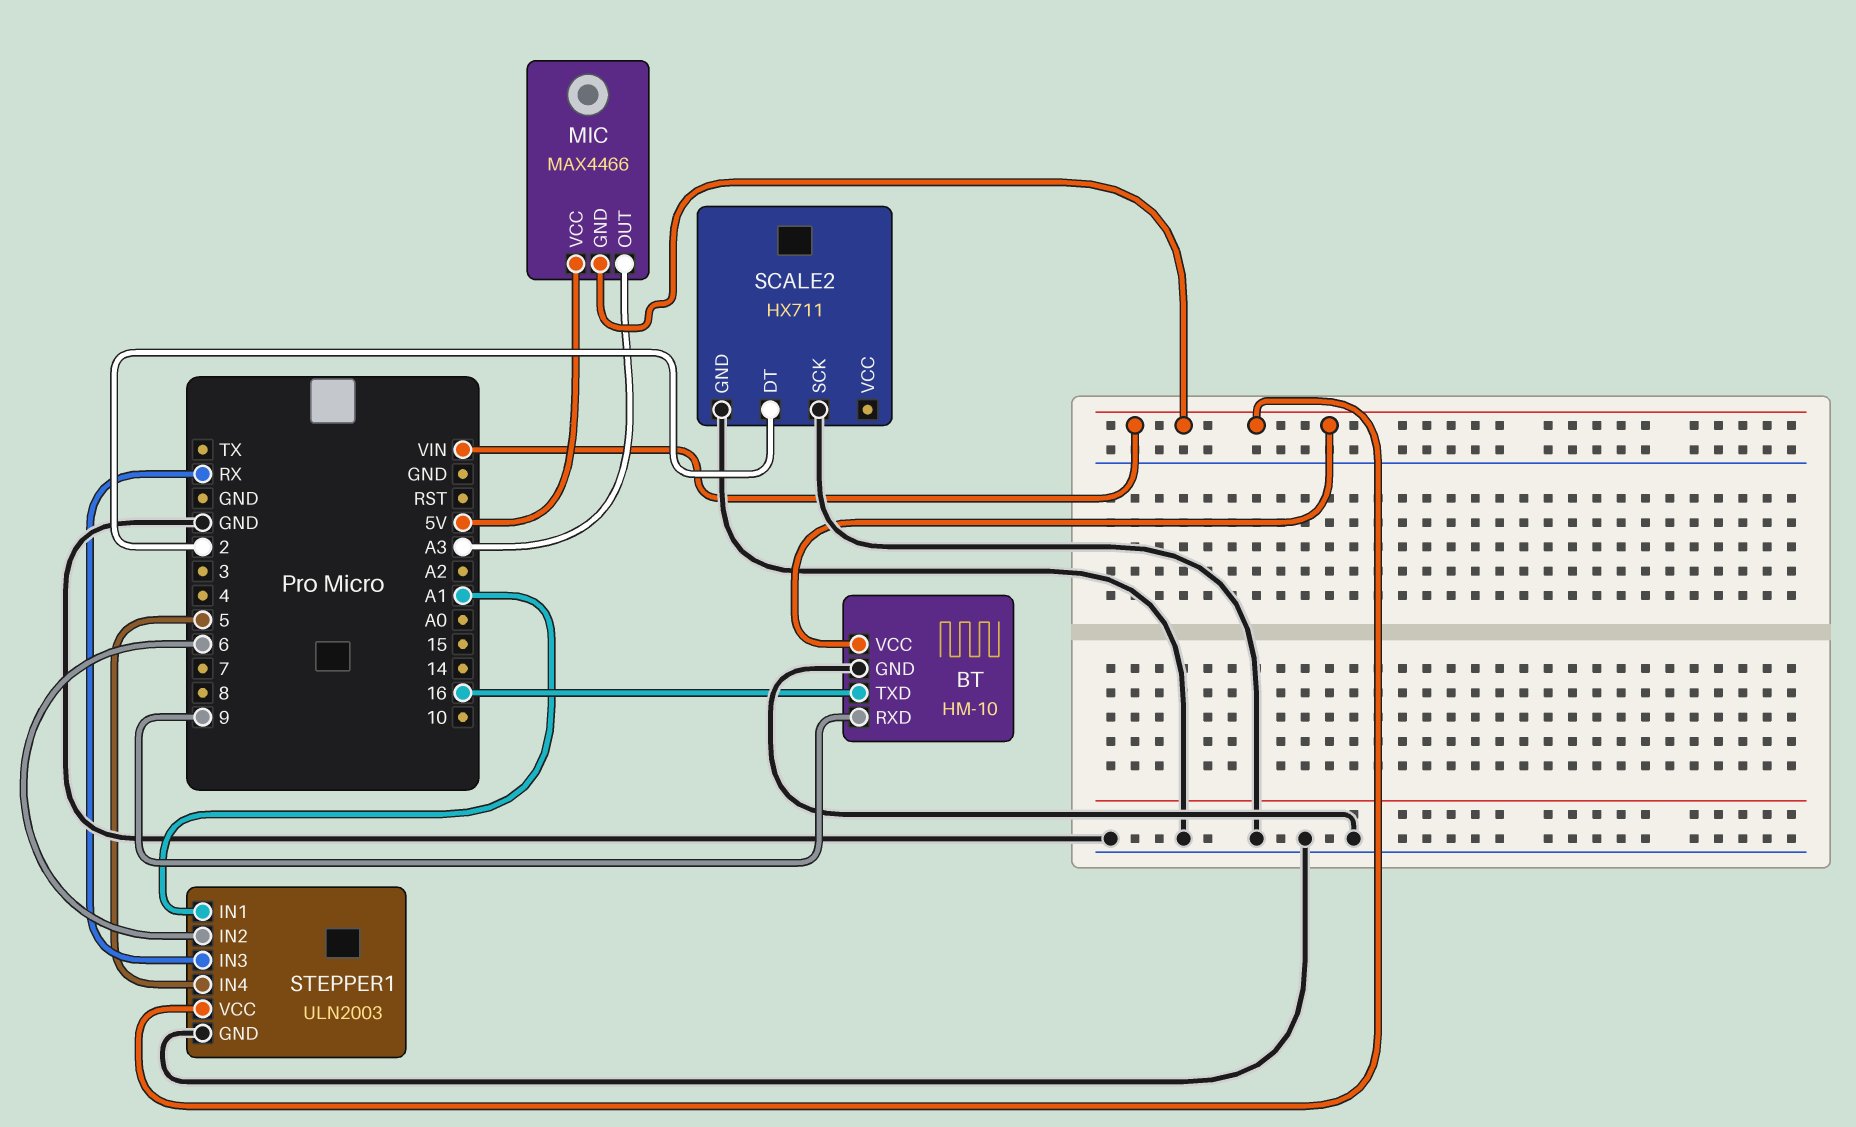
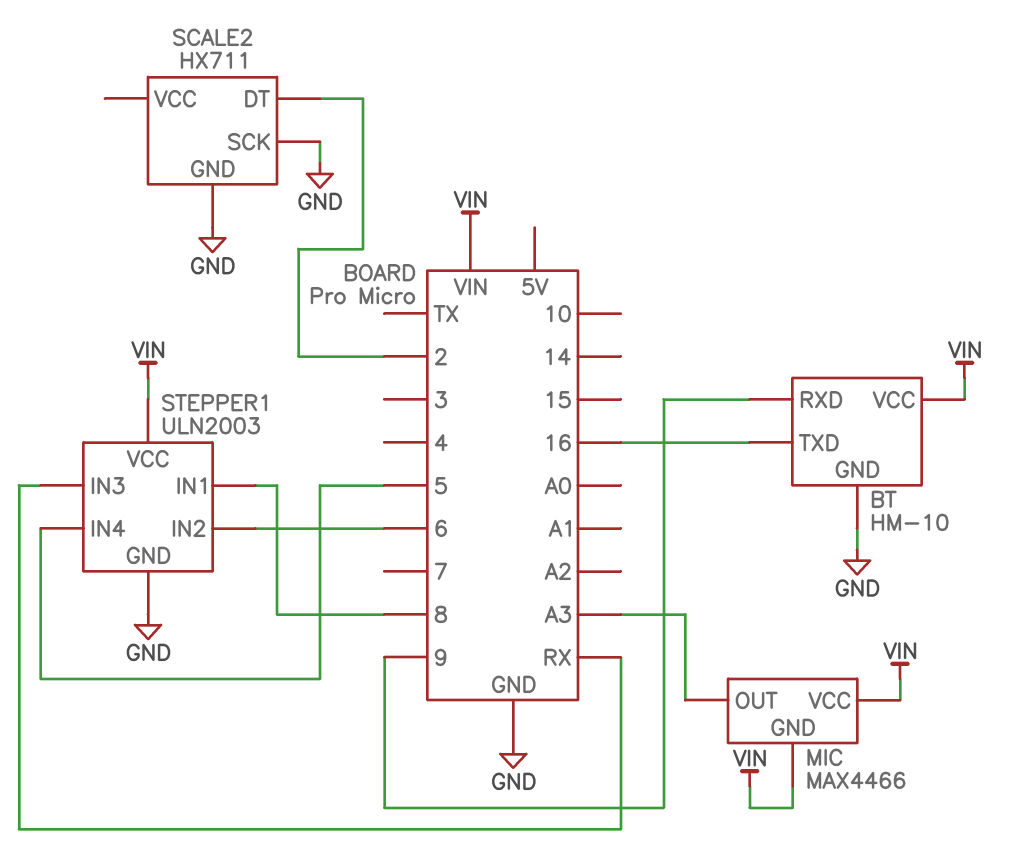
MIC pin VCC: 5V -> VIN
STEPPER1 pin IN1: A1 -> 8

